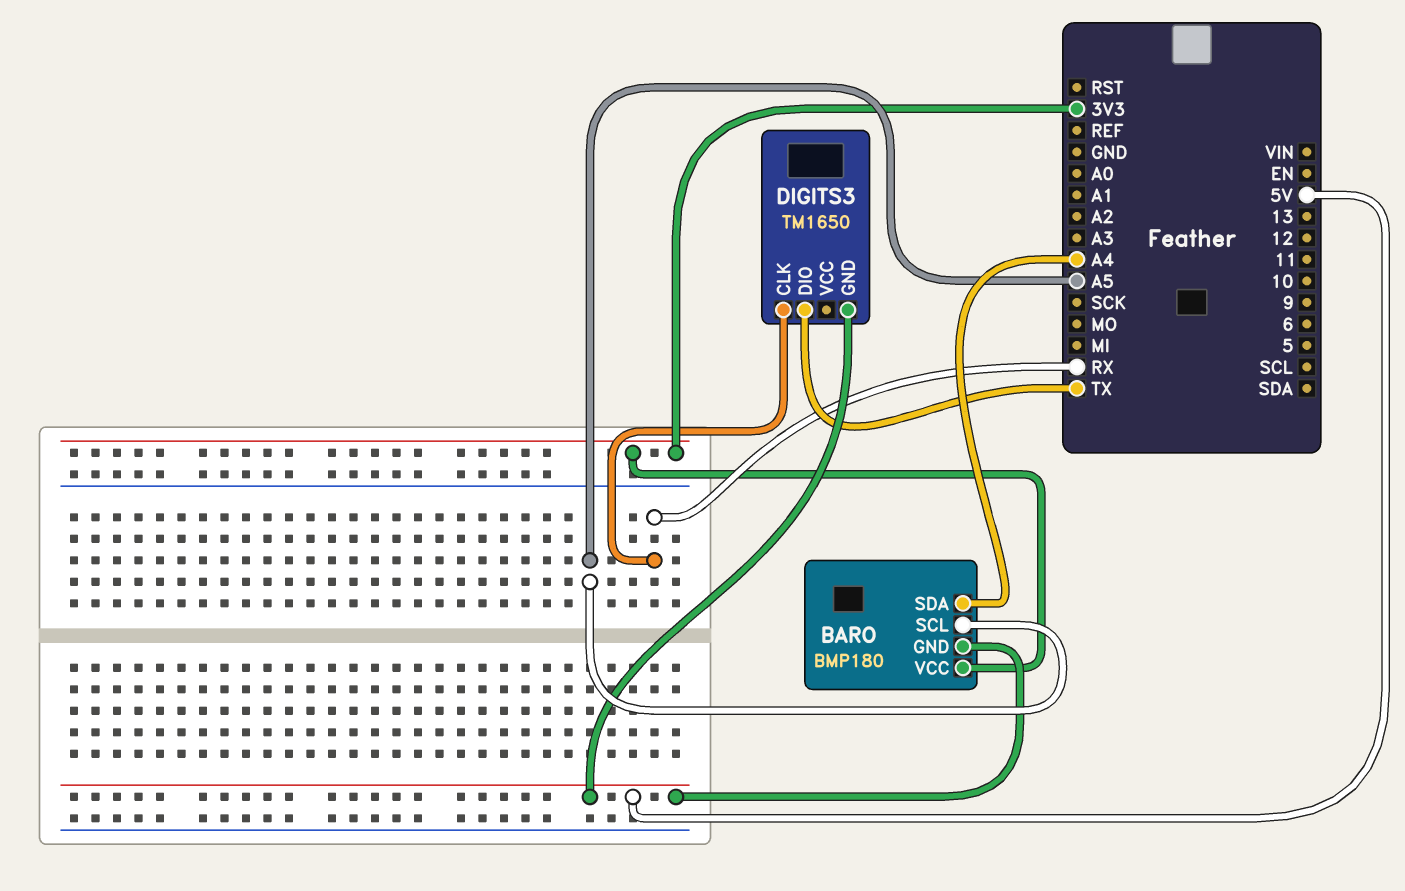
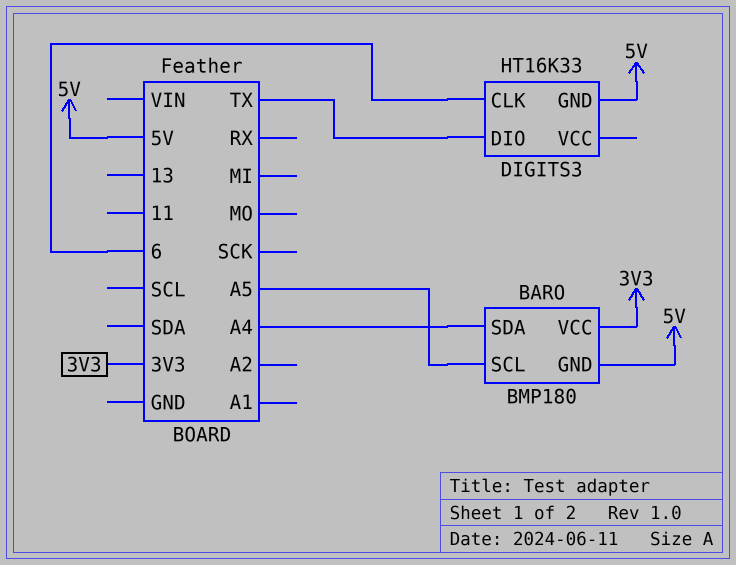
DIGITS3: TM1650 -> HT16K33
DIGITS3 pin CLK: RX -> 6

